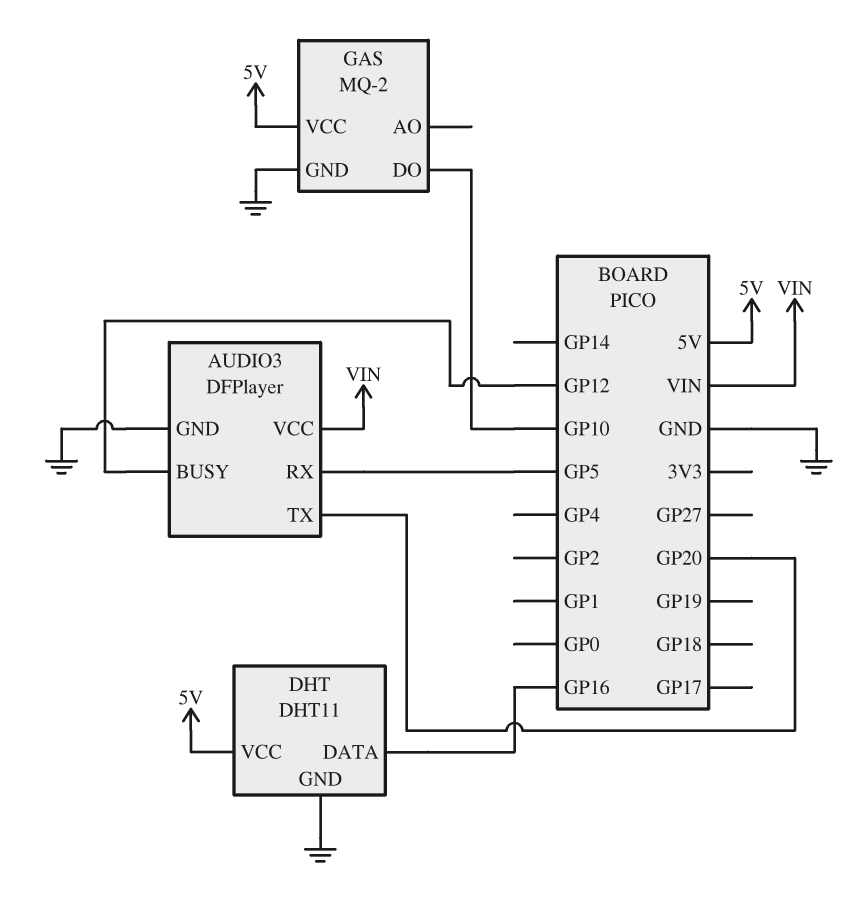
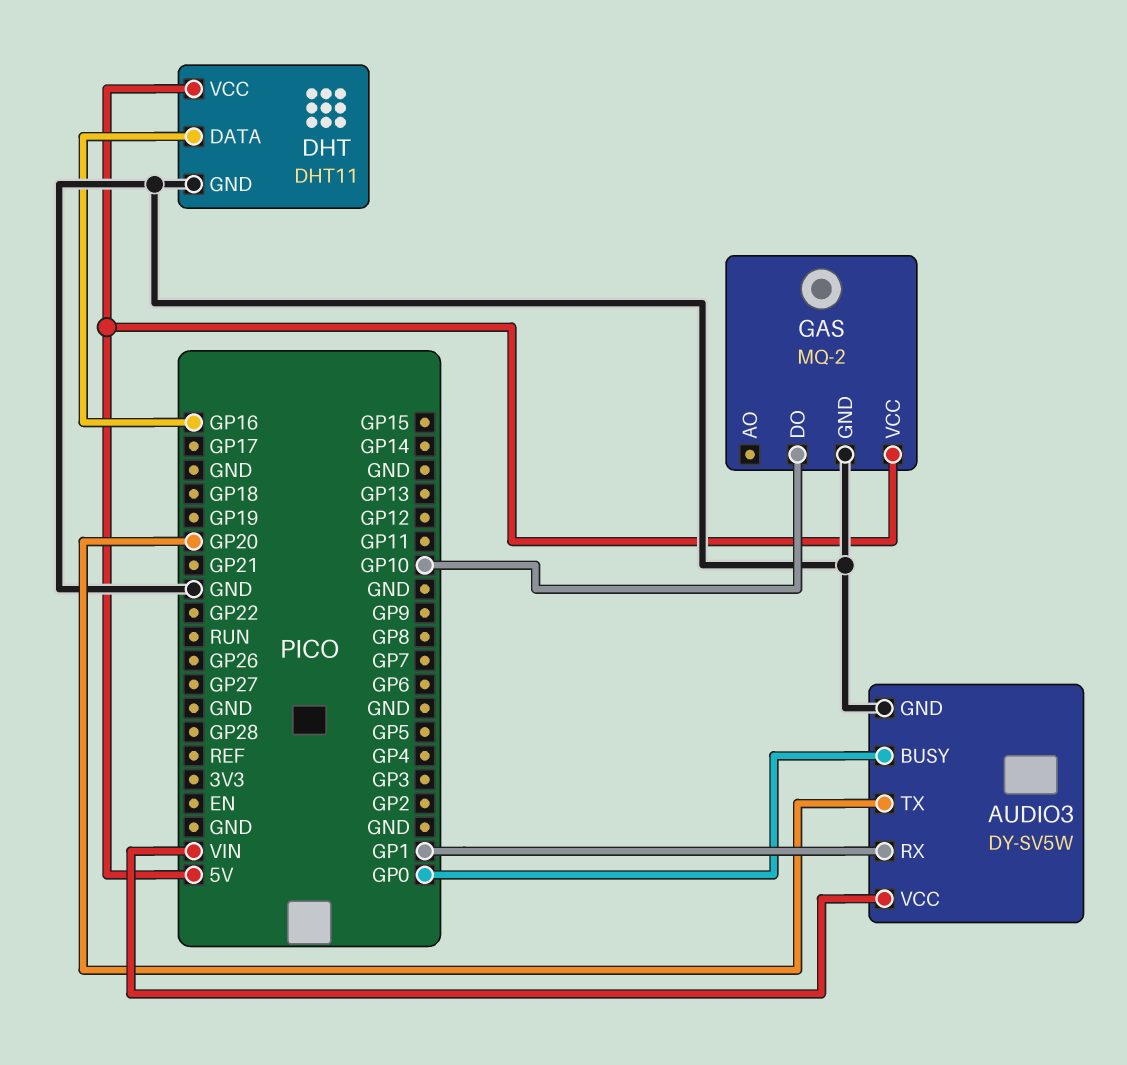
AUDIO3: DFPlayer -> DY-SV5W
AUDIO3 pin BUSY: GP12 -> GP0
AUDIO3 pin RX: GP5 -> GP1

